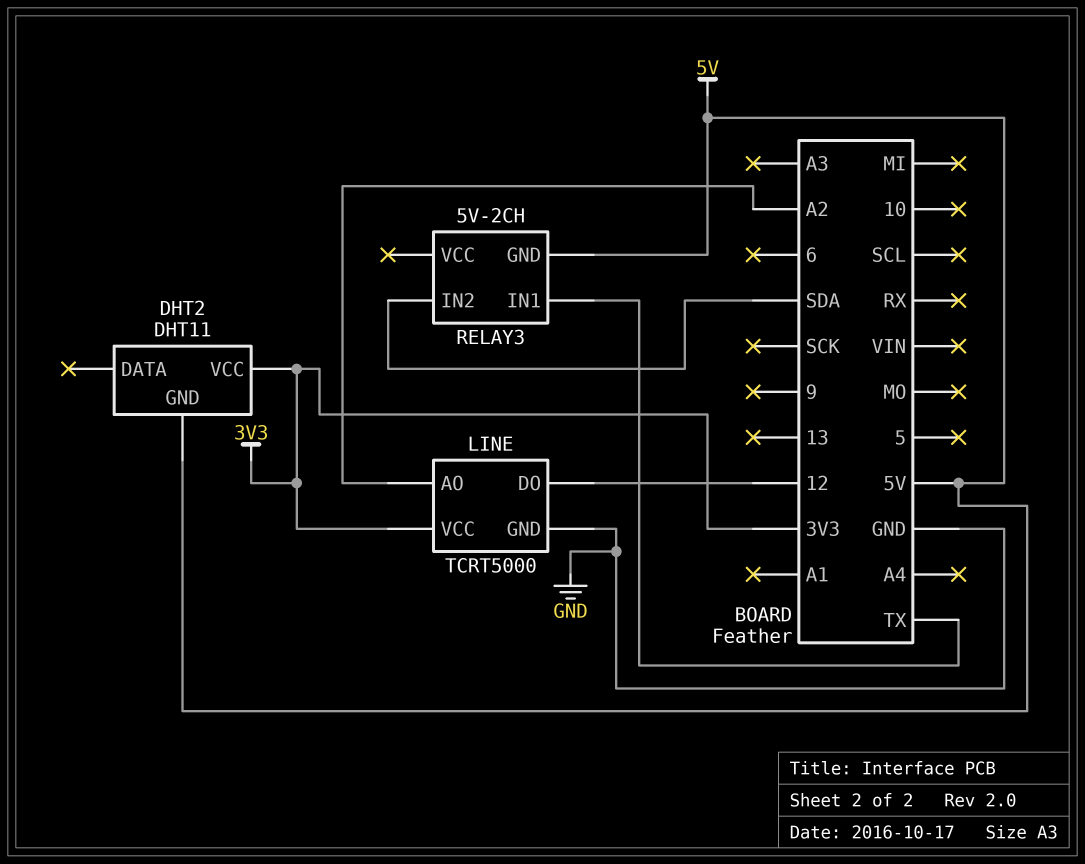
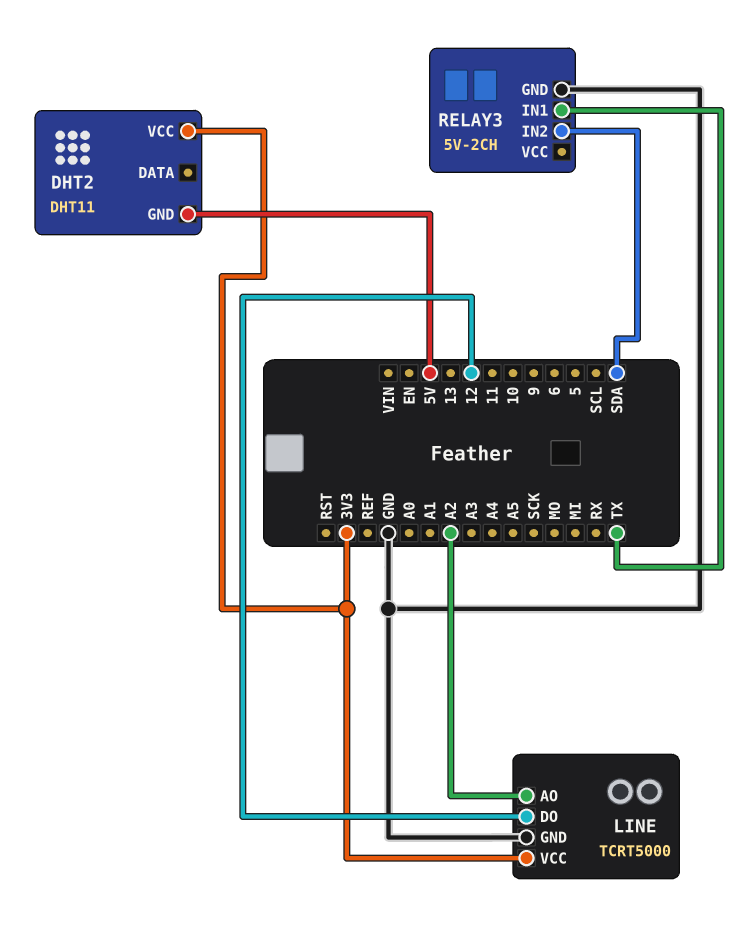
RELAY3 pin GND: 5V -> GND

